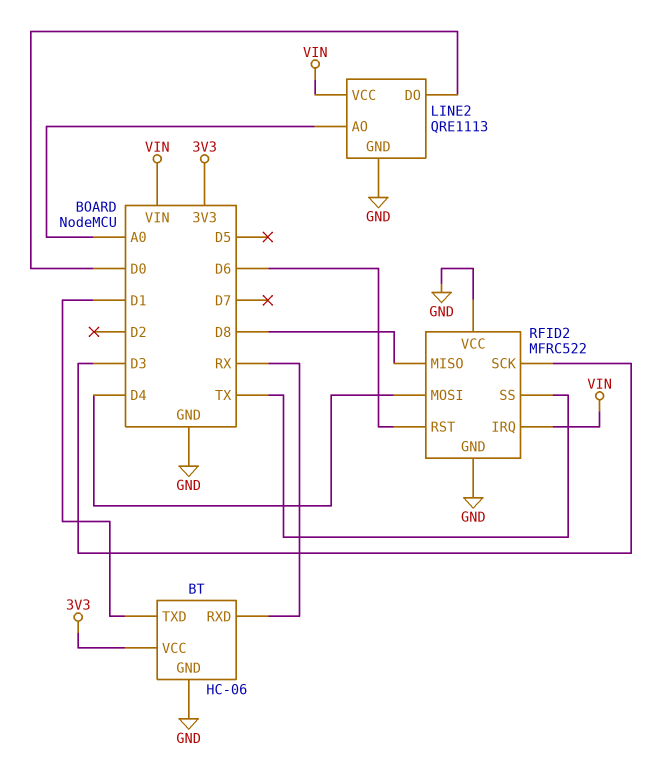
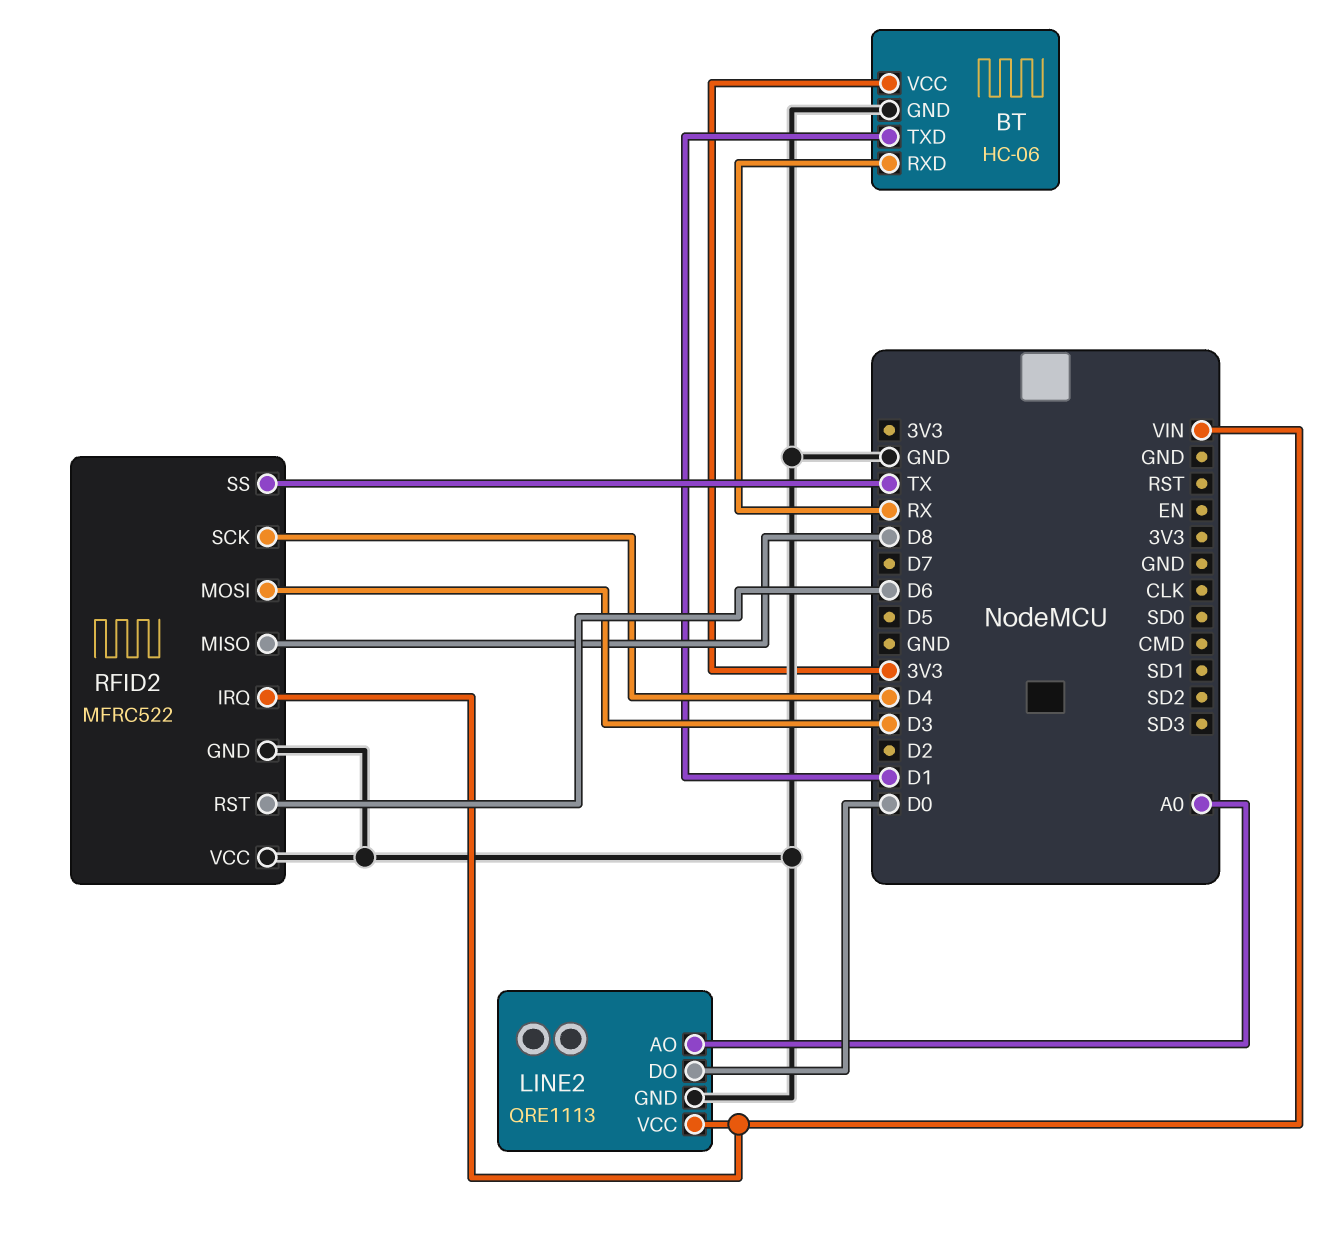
RFID2 pin MOSI: D4 -> D3
RFID2 pin SCK: D3 -> D4

